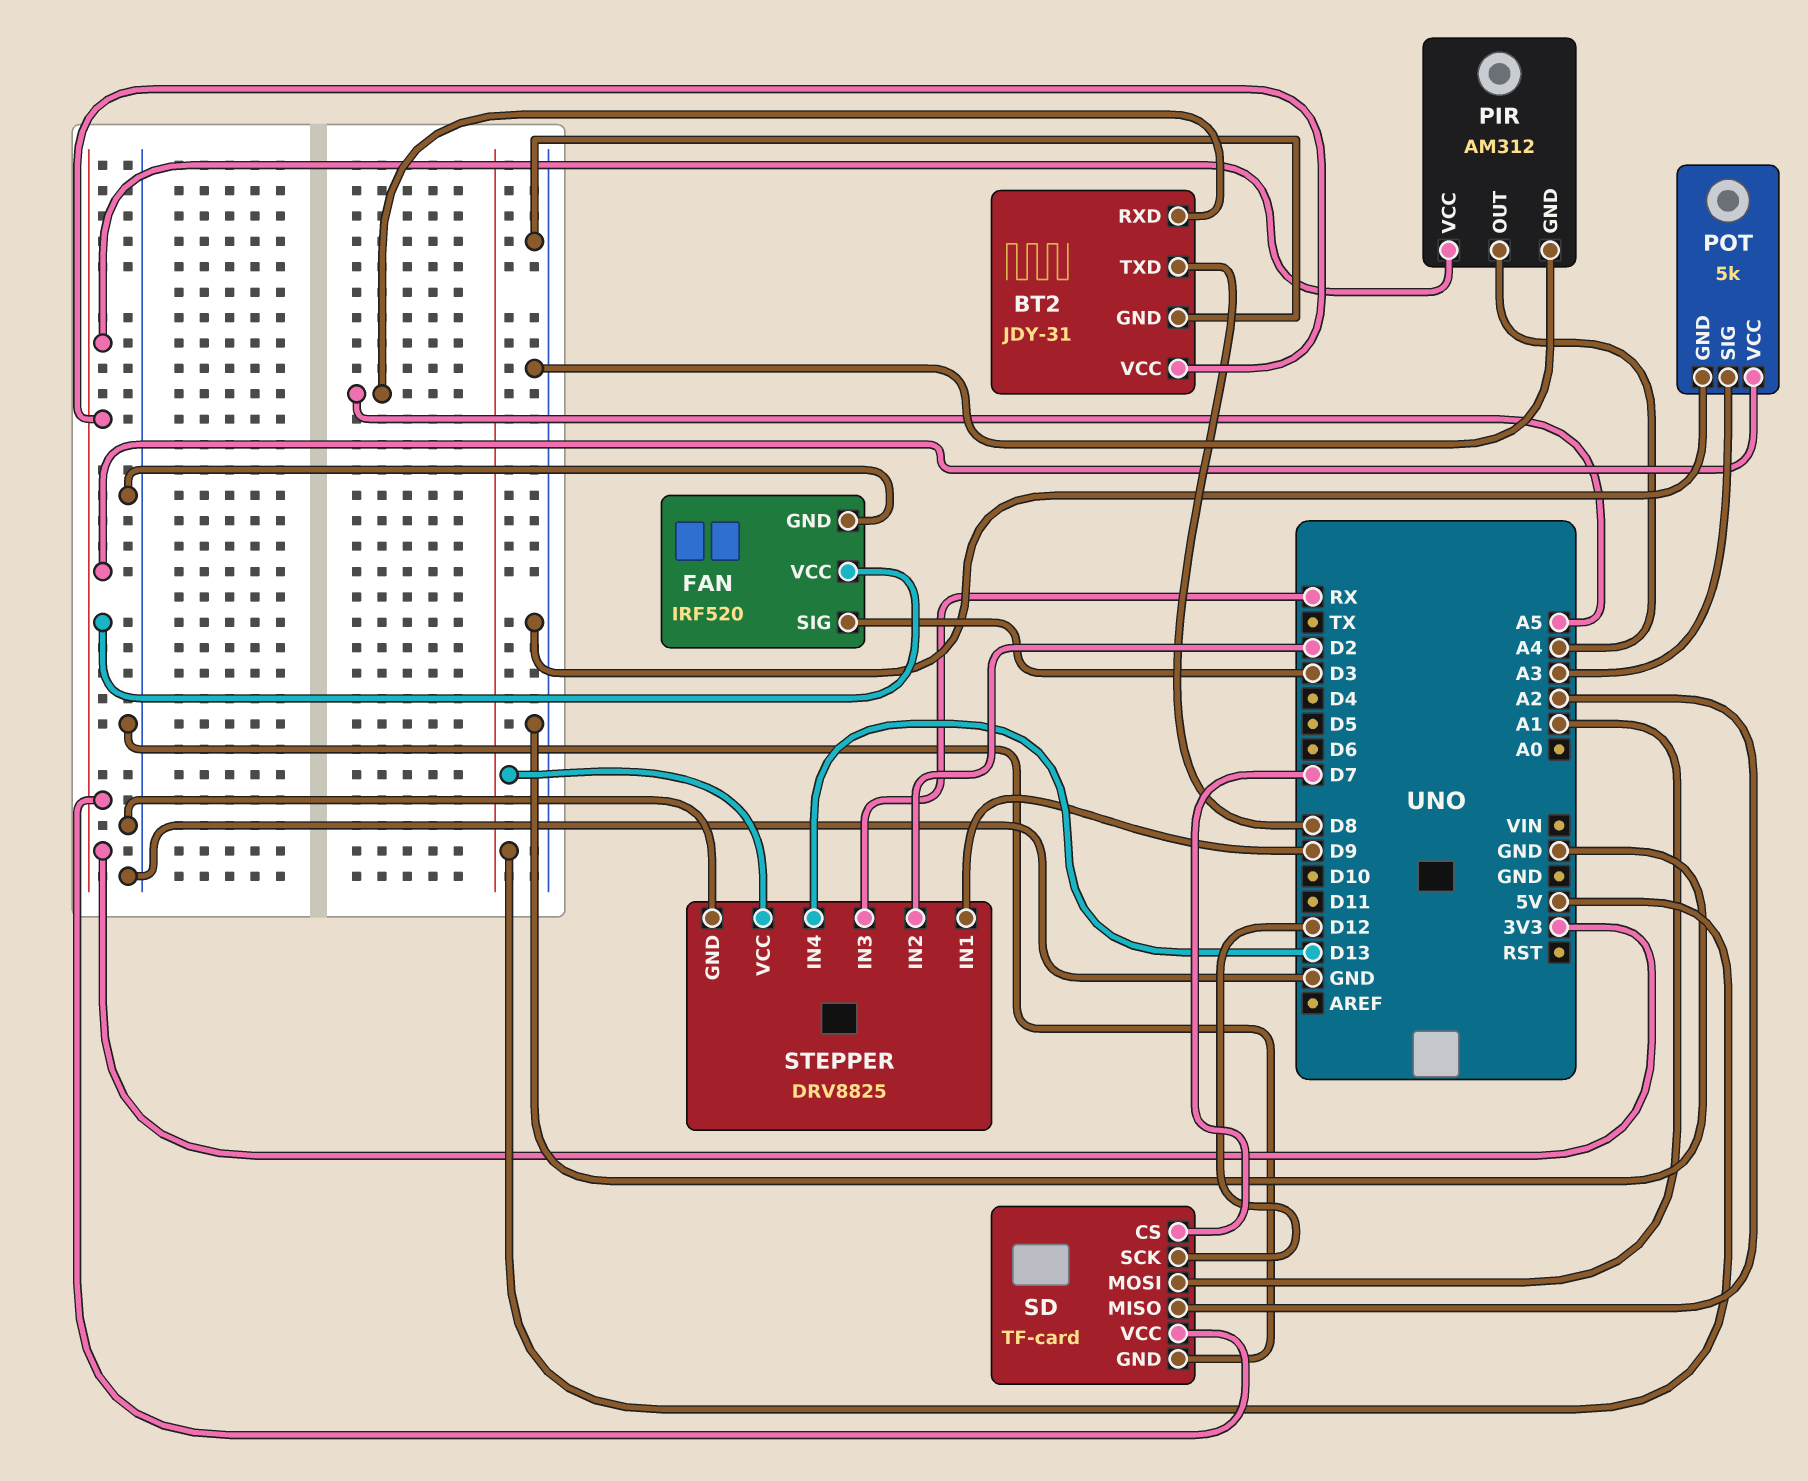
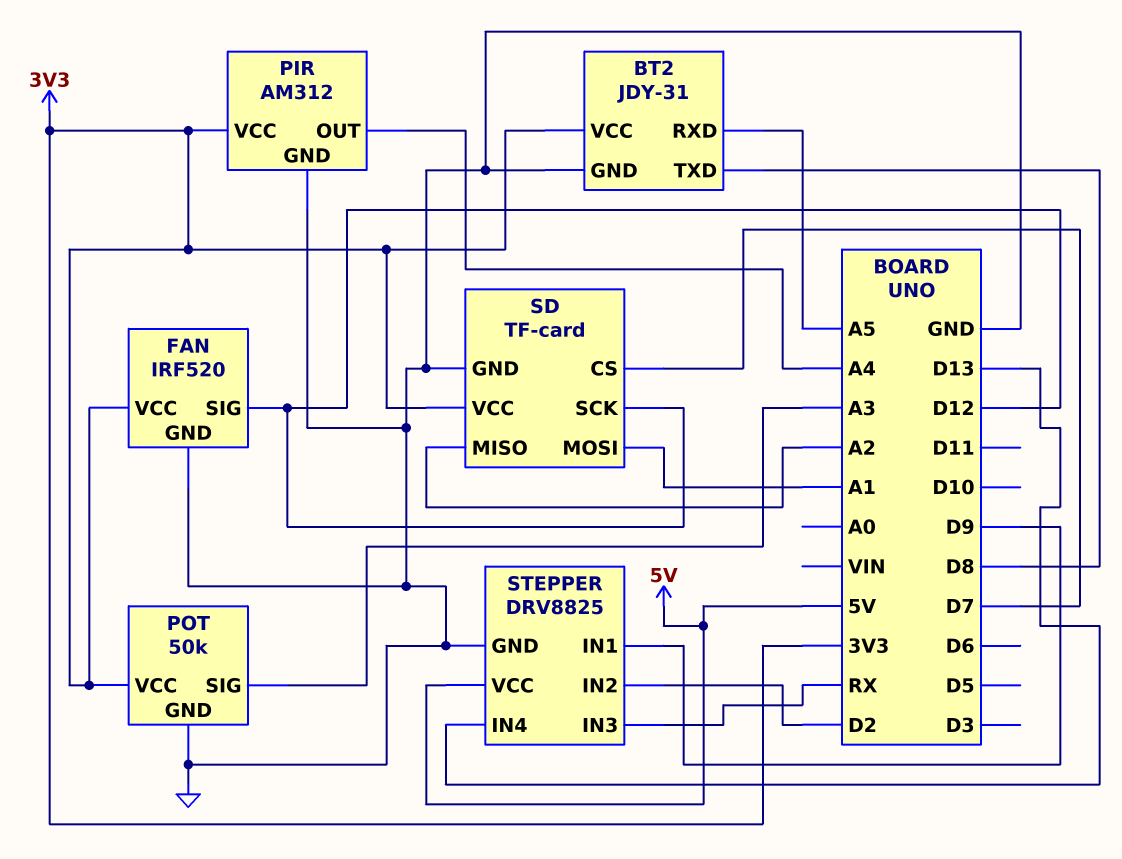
FAN pin SIG: D3 -> D12
POT: 5k -> 50k

